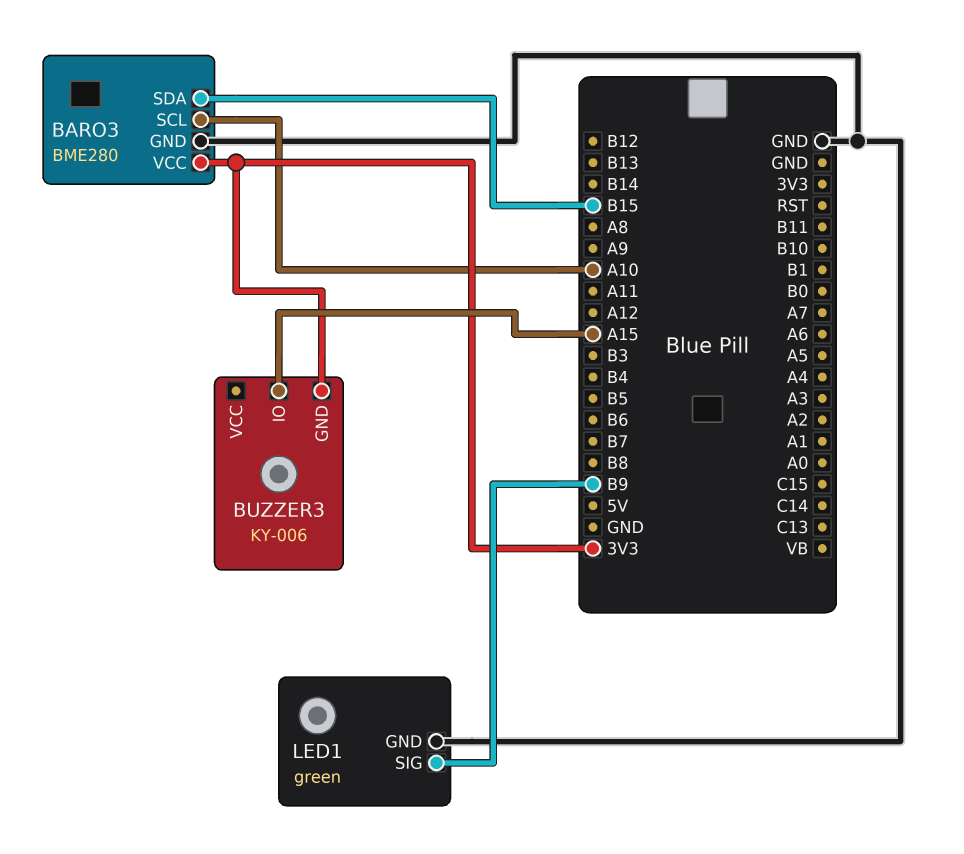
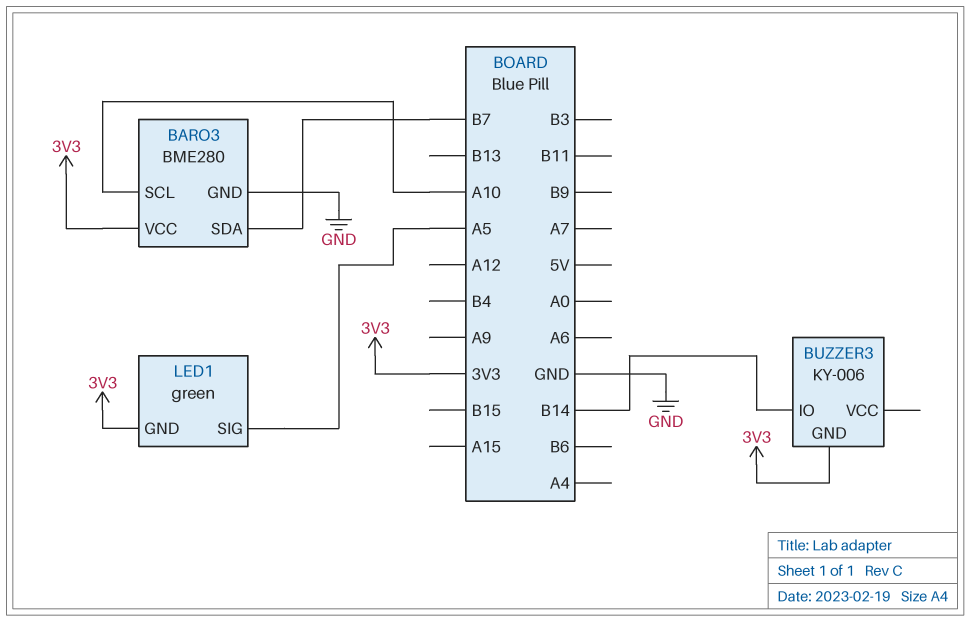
BARO3 pin SDA: B15 -> B7
BUZZER3 pin IO: A15 -> B14
LED1 pin GND: GND -> 3V3
LED1 pin SIG: B9 -> A5

